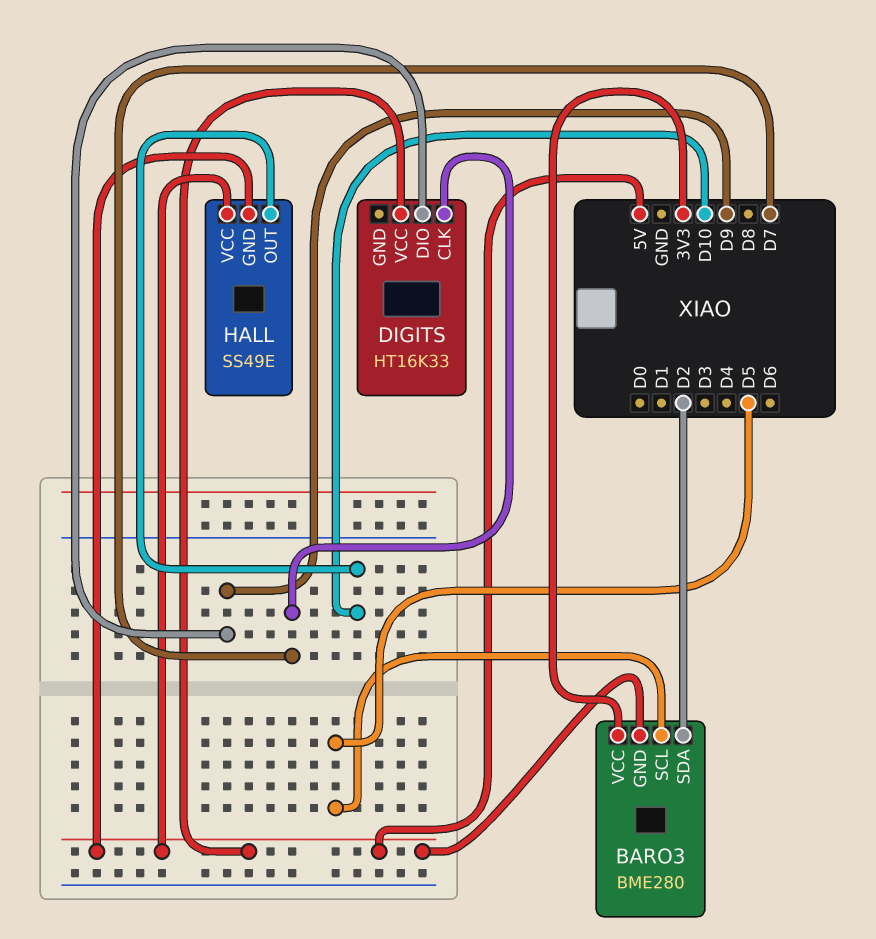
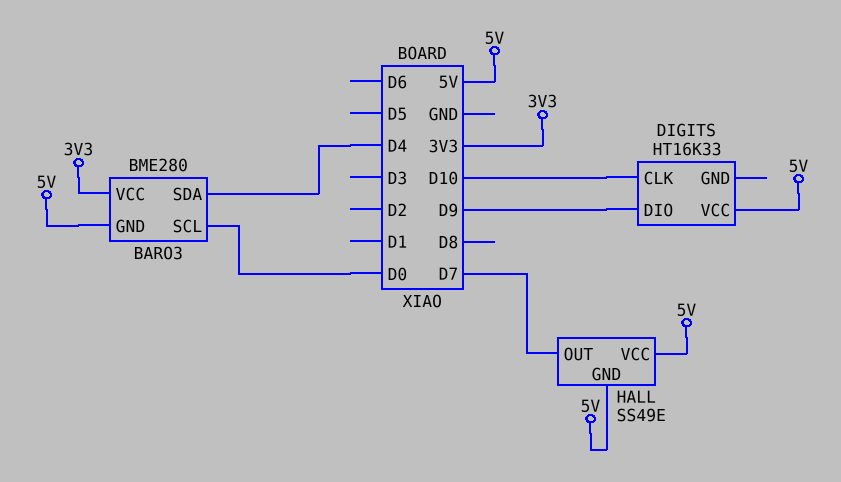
BARO3 pin SCL: D5 -> D0
BARO3 pin SDA: D2 -> D4
DIGITS pin CLK: D7 -> D10
HALL pin OUT: D10 -> D7

